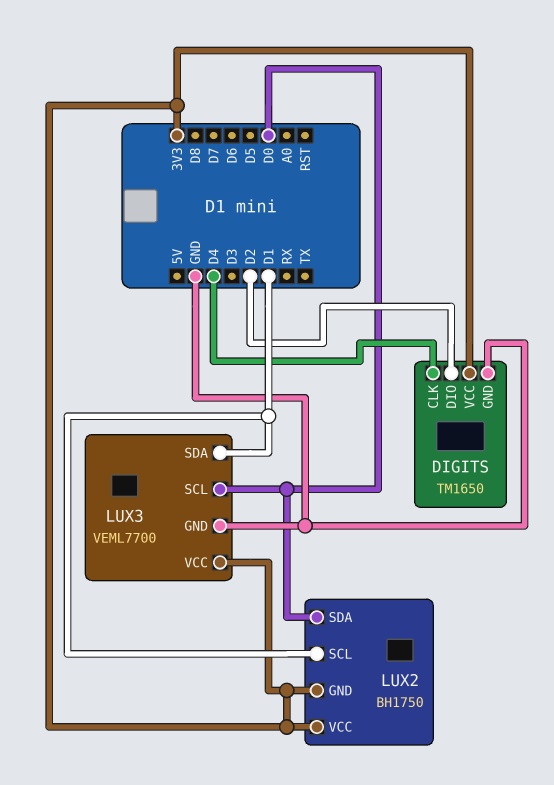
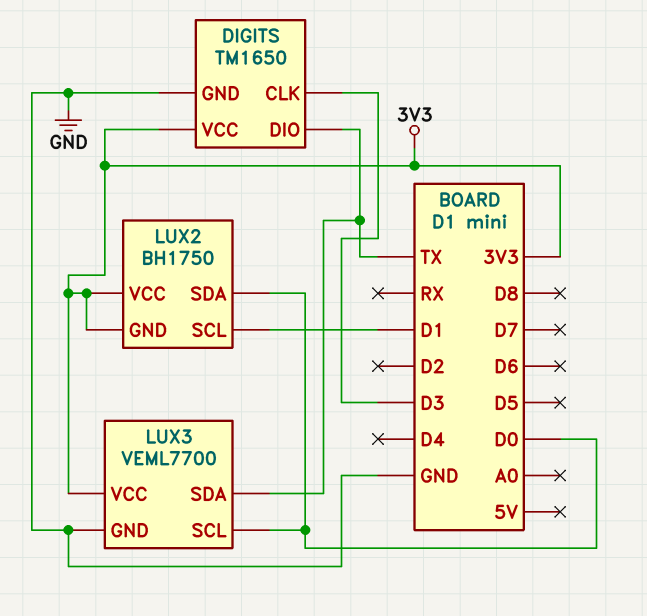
DIGITS pin CLK: D4 -> D3
DIGITS pin DIO: D2 -> TX
LUX3 pin SDA: D1 -> TX

